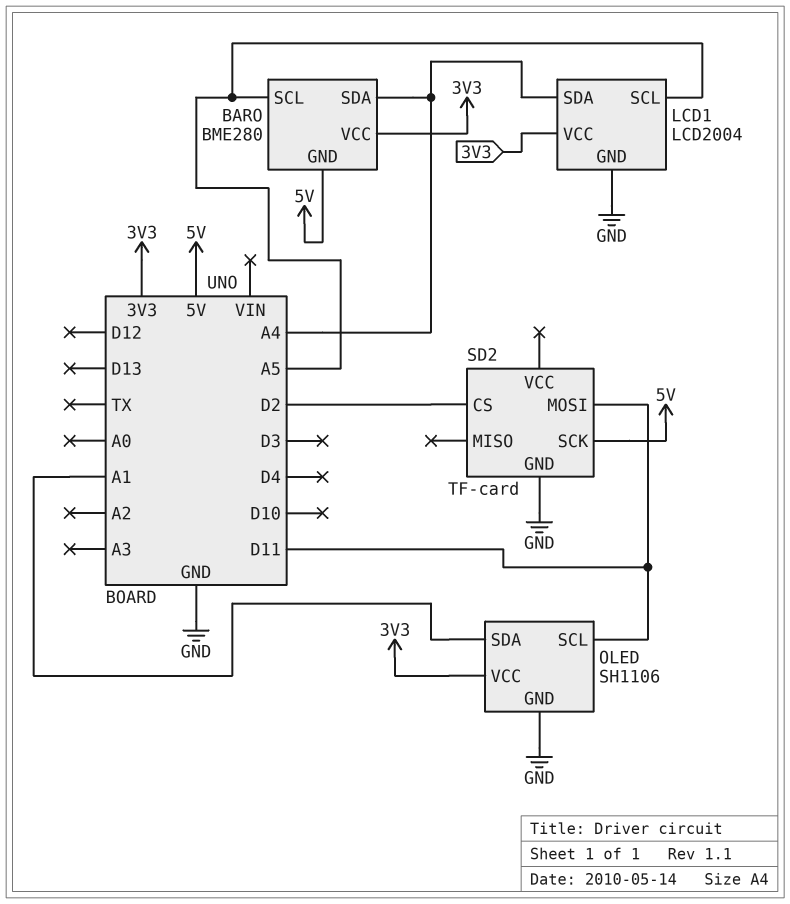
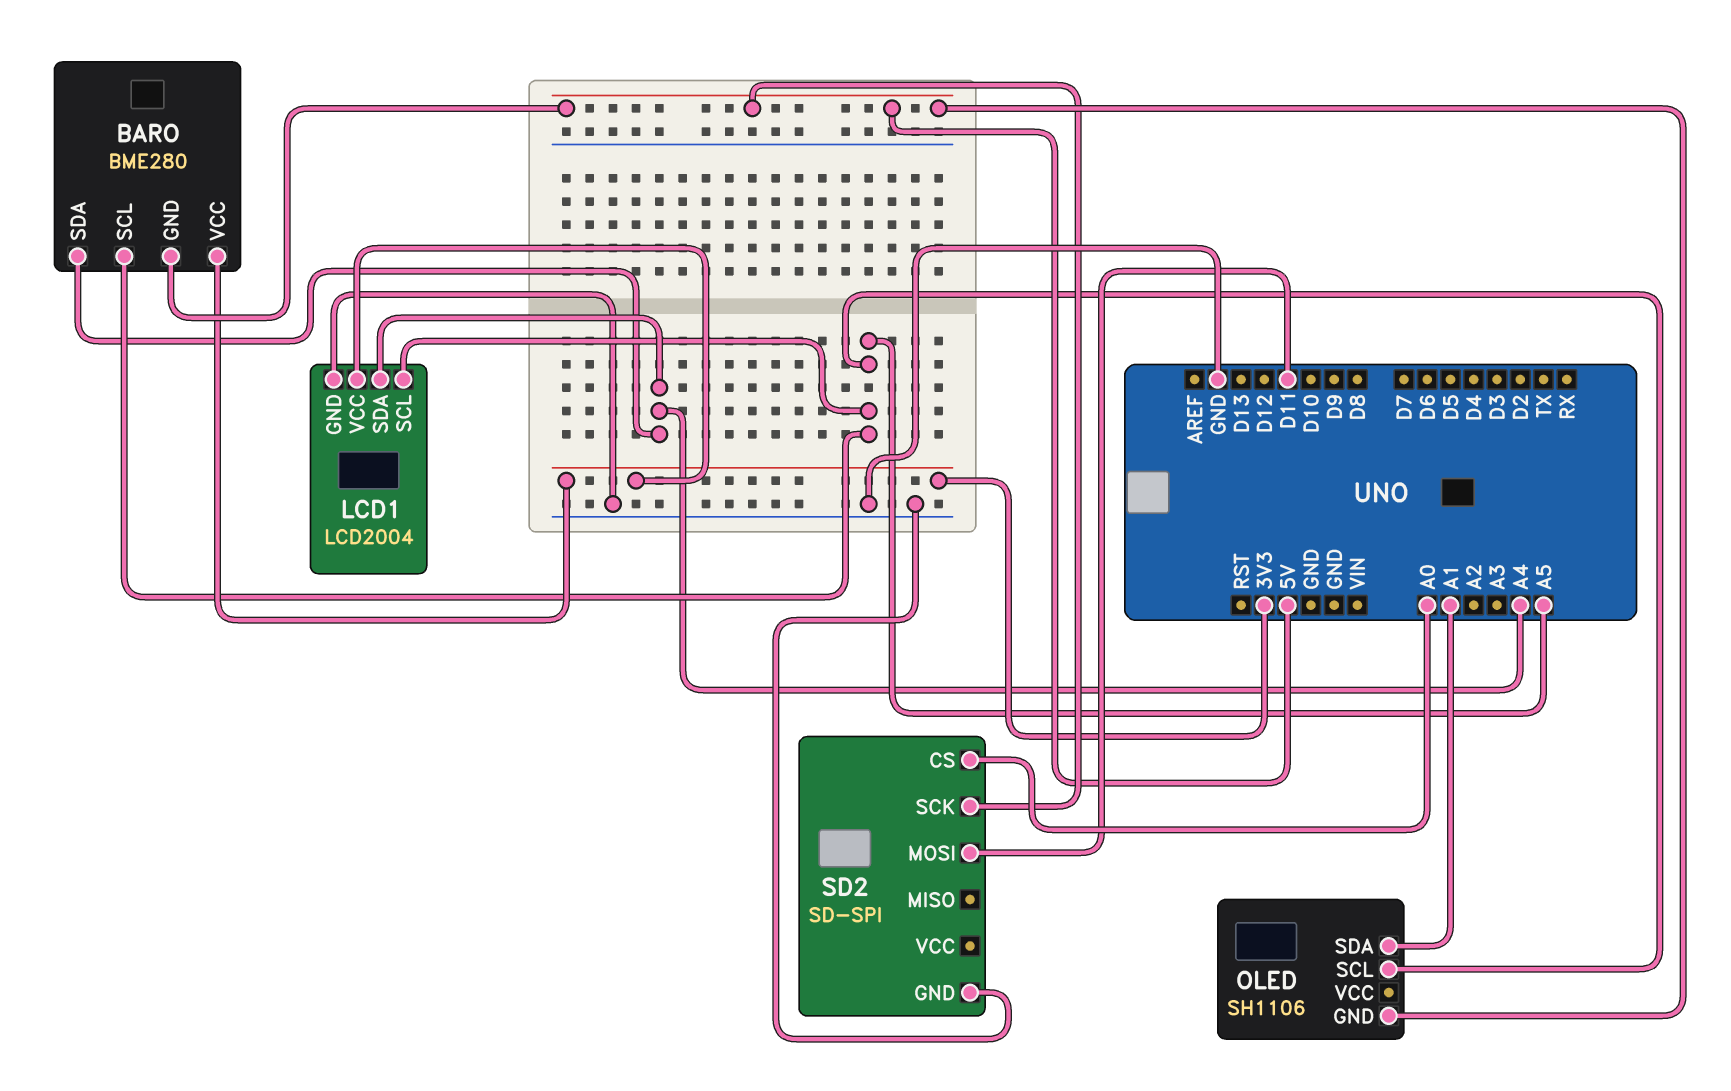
OLED pin GND: GND -> 5V
OLED pin SCL: D11 -> A5
OLED pin VCC: 3V3 -> none
SD2: TF-card -> SD-SPI
SD2 pin CS: D2 -> A0

